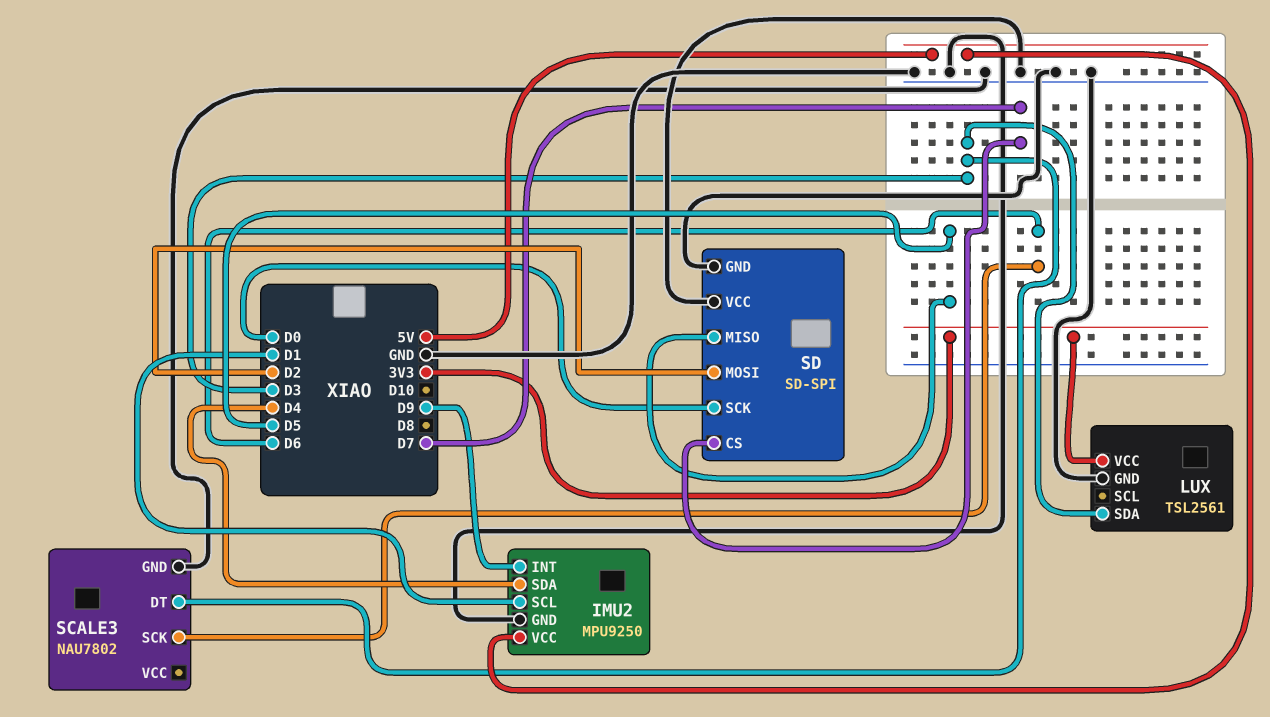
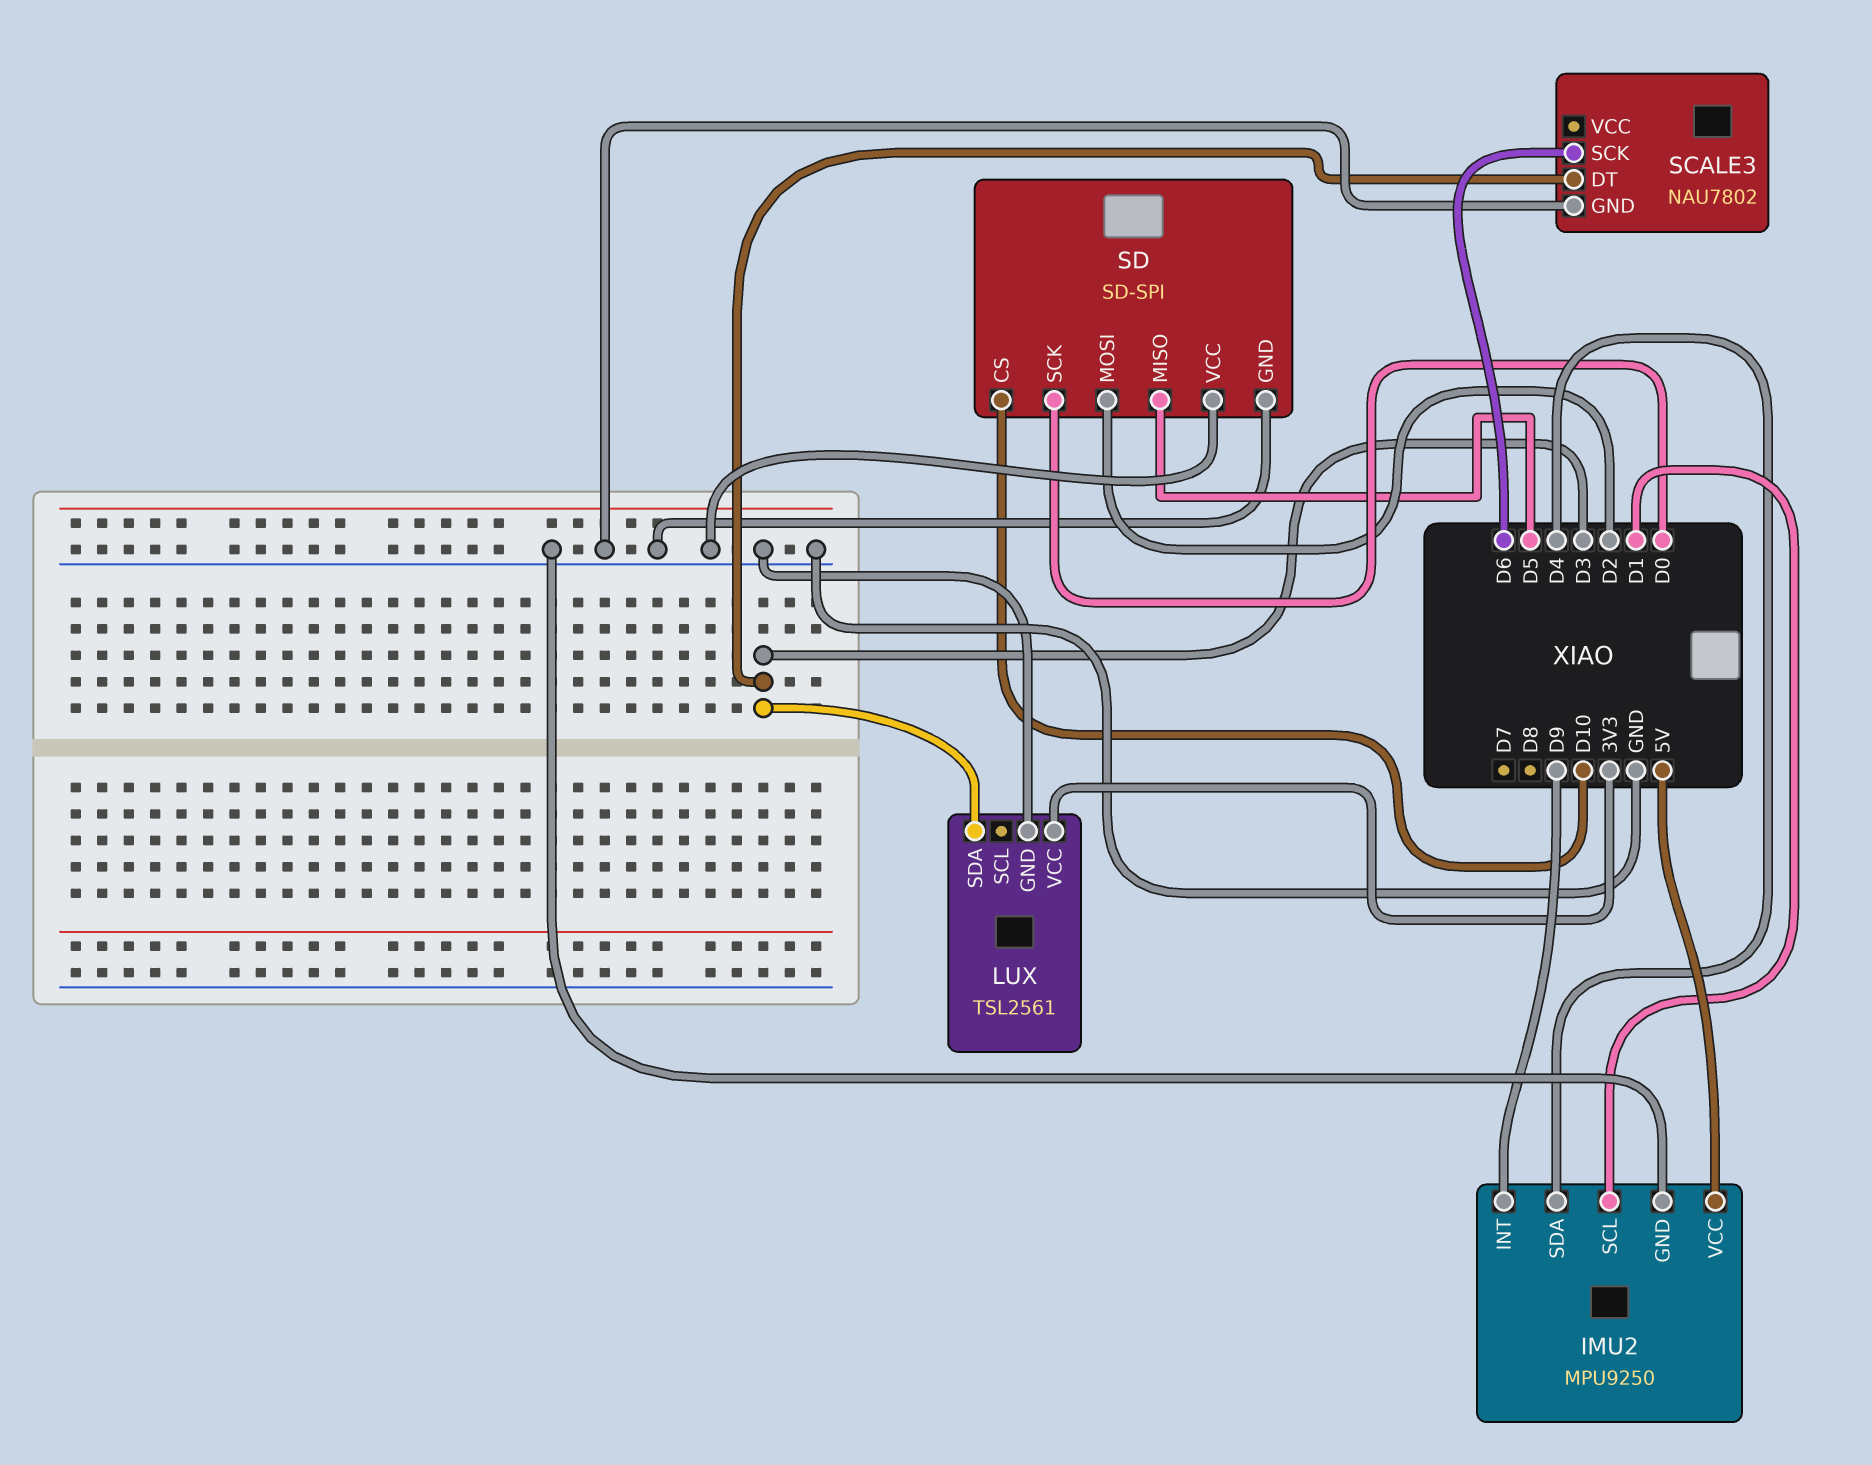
SD pin CS: D7 -> D10

